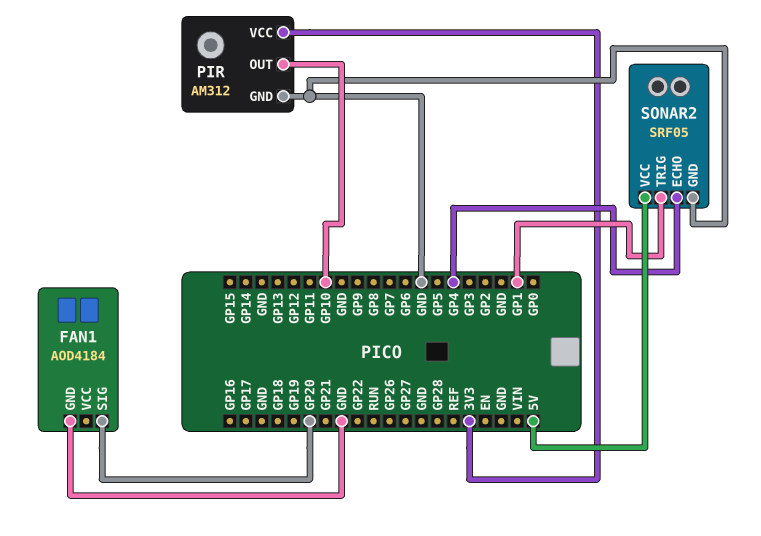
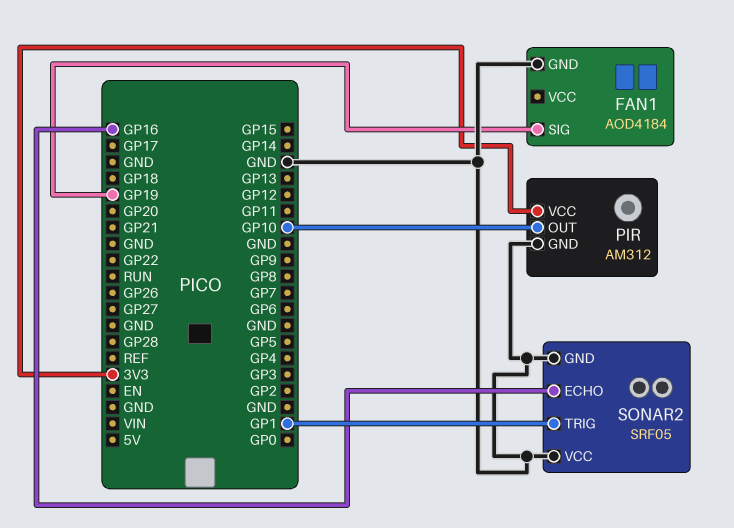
FAN1 pin SIG: GP20 -> GP19
SONAR2 pin ECHO: GP4 -> GP16
SONAR2 pin VCC: 5V -> GND

